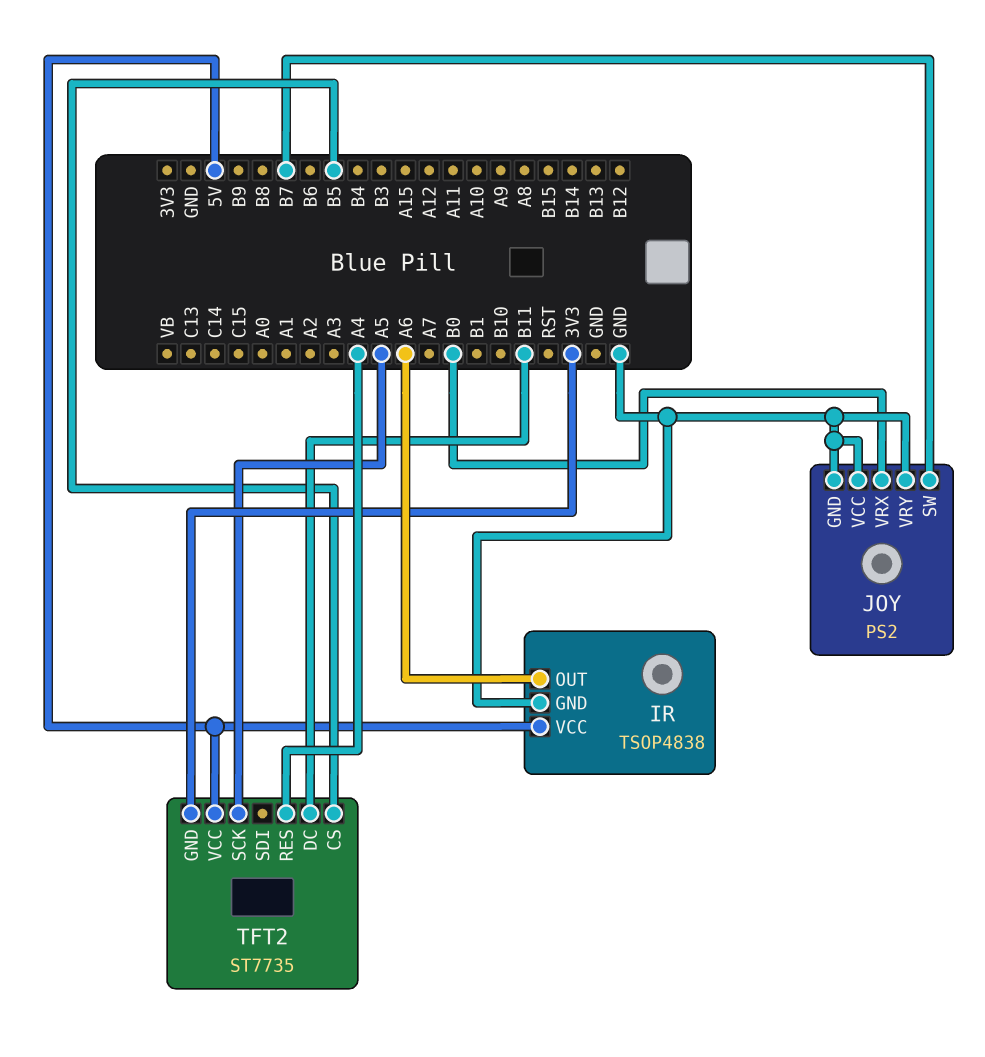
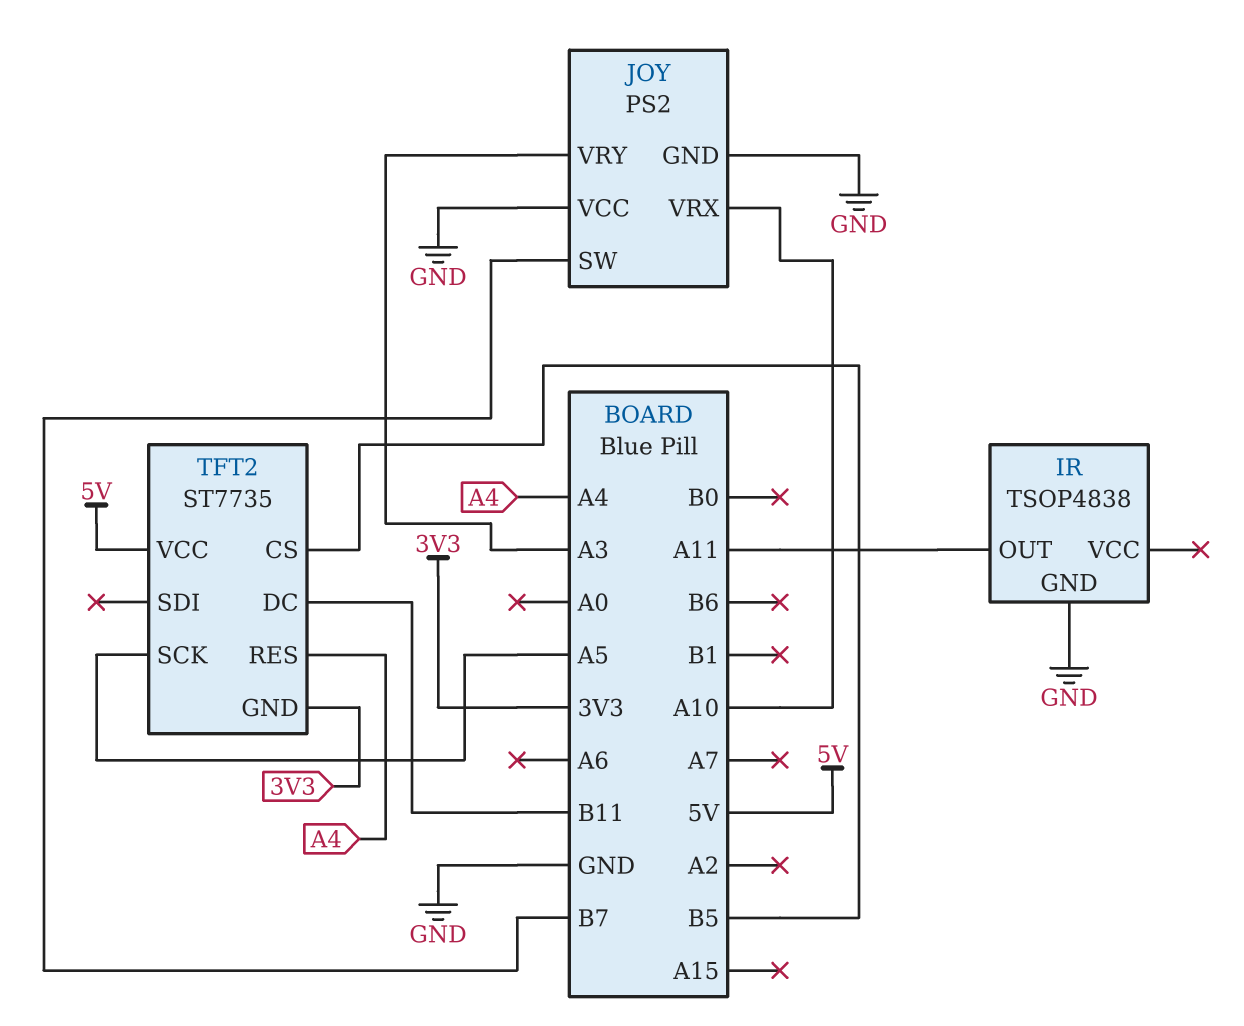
IR pin OUT: A6 -> A11
IR pin VCC: 5V -> none
JOY pin VRX: B0 -> A10
JOY pin VRY: GND -> A3

